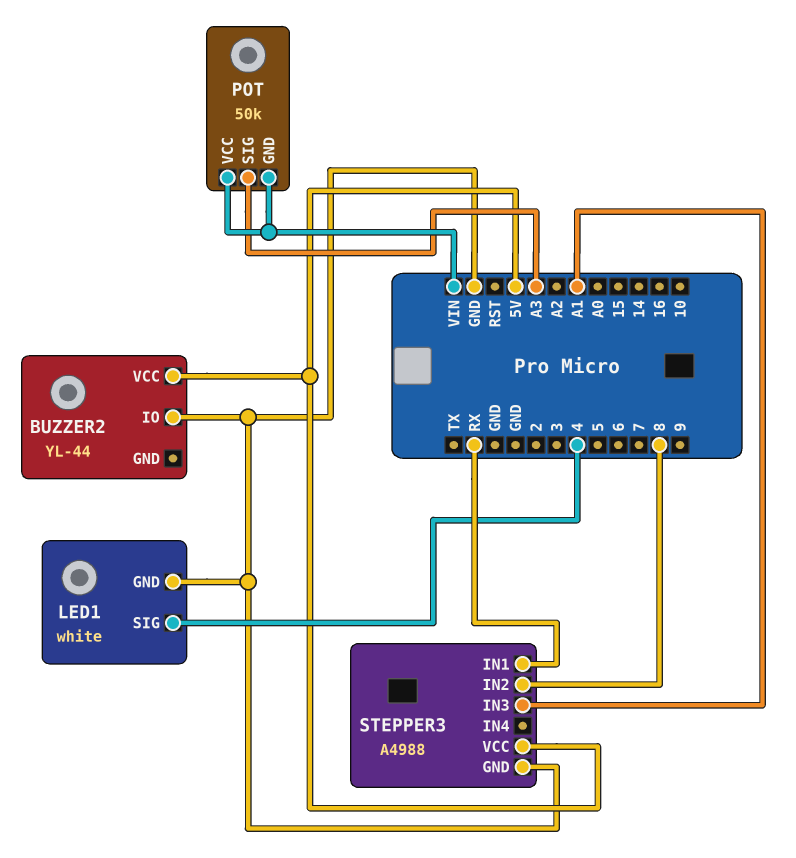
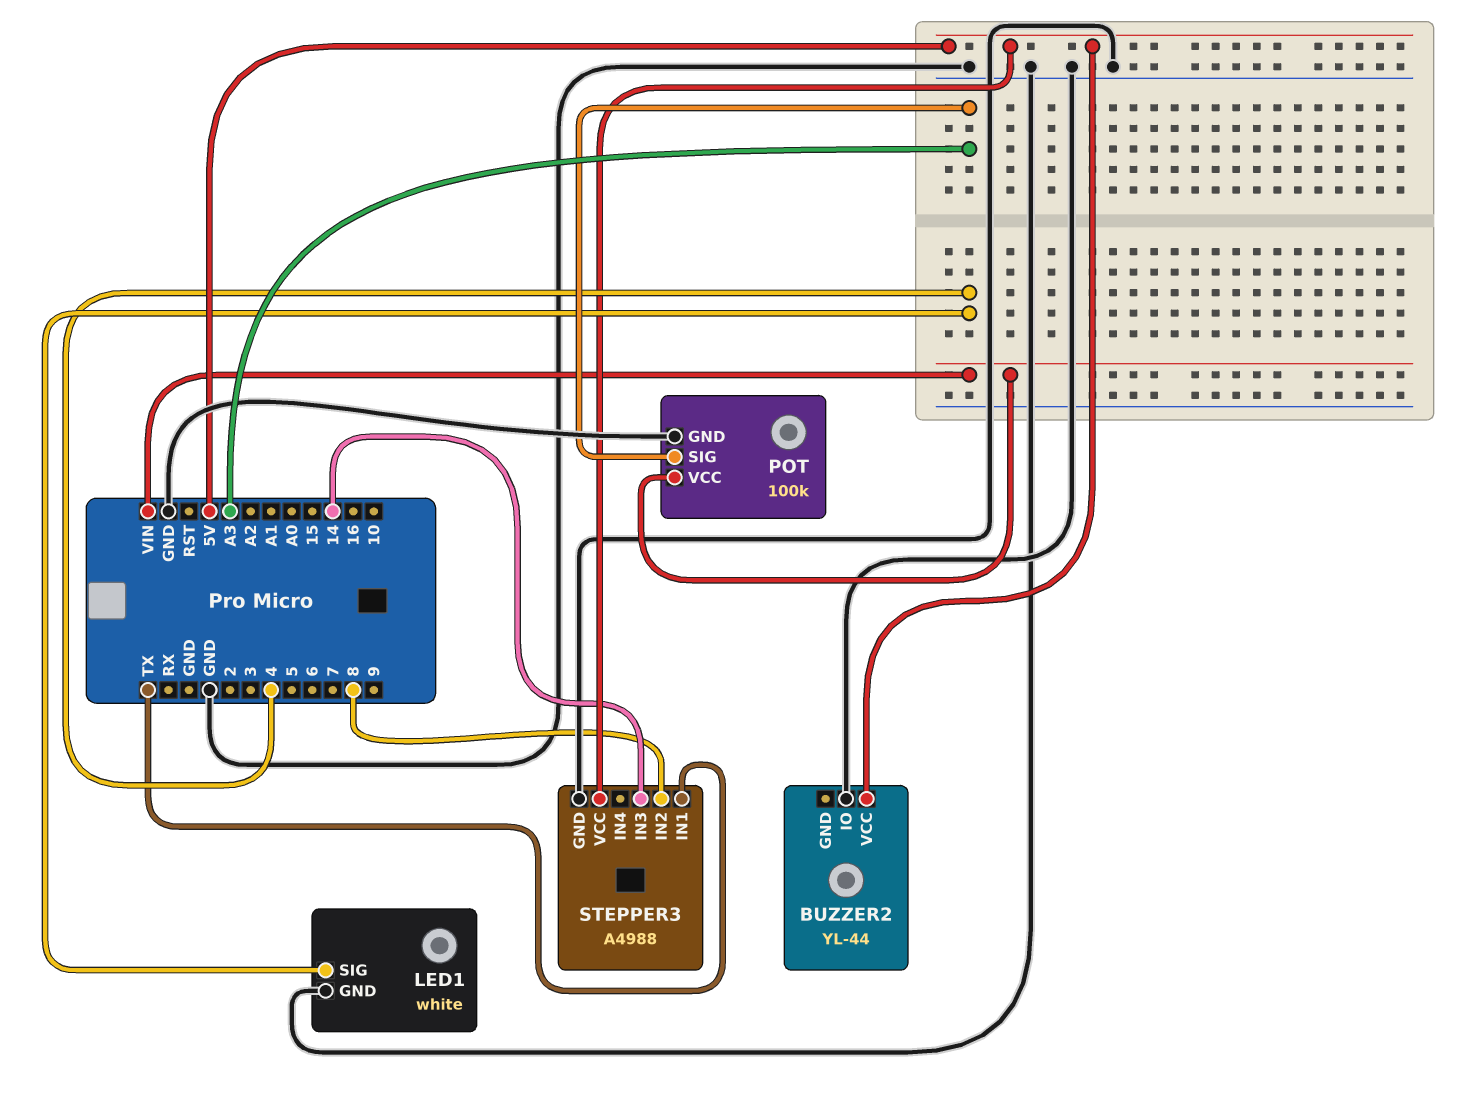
POT: 50k -> 100k
POT pin GND: VIN -> GND
STEPPER3 pin IN1: RX -> TX
STEPPER3 pin IN3: A1 -> 14

